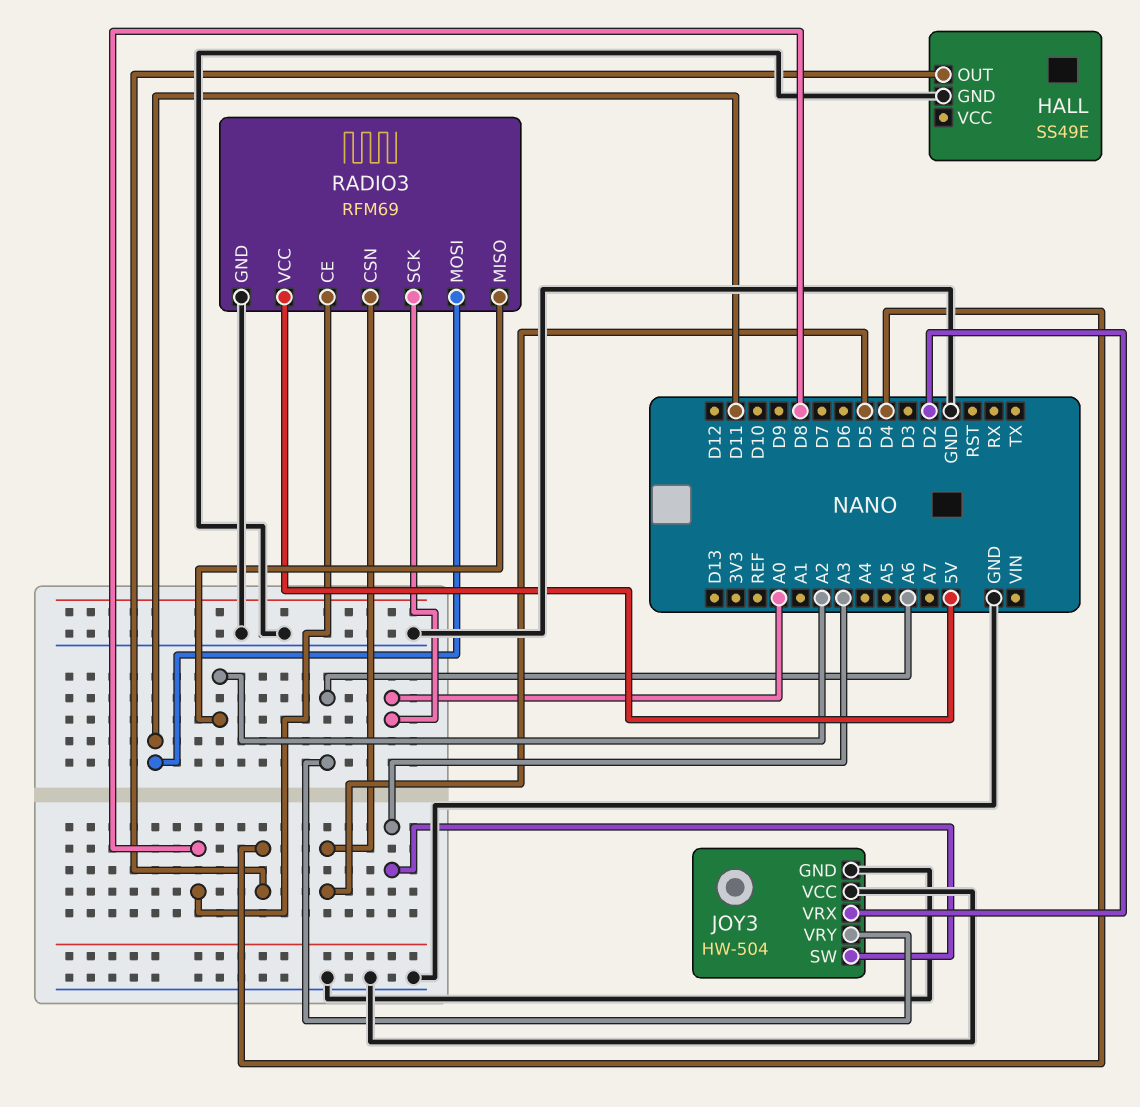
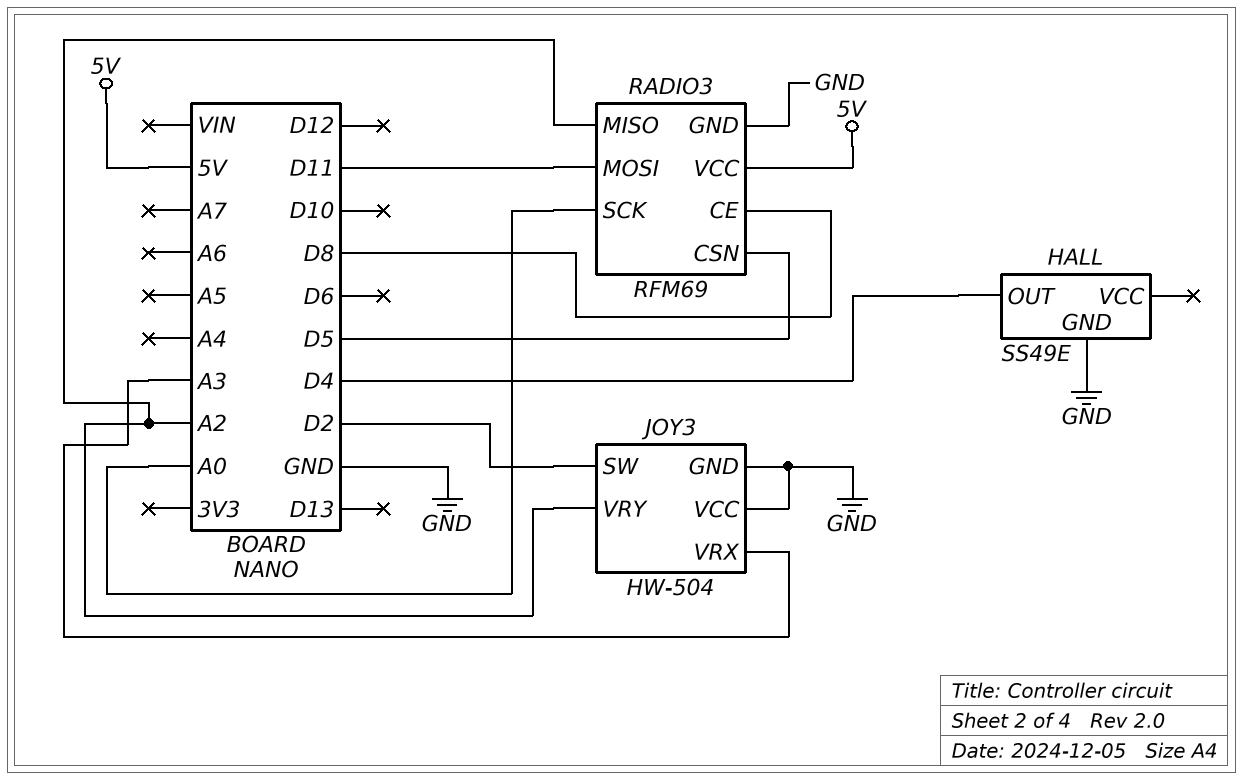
JOY3 pin SW: A3 -> D2
JOY3 pin VRX: D2 -> A3
JOY3 pin VRY: A6 -> A2

